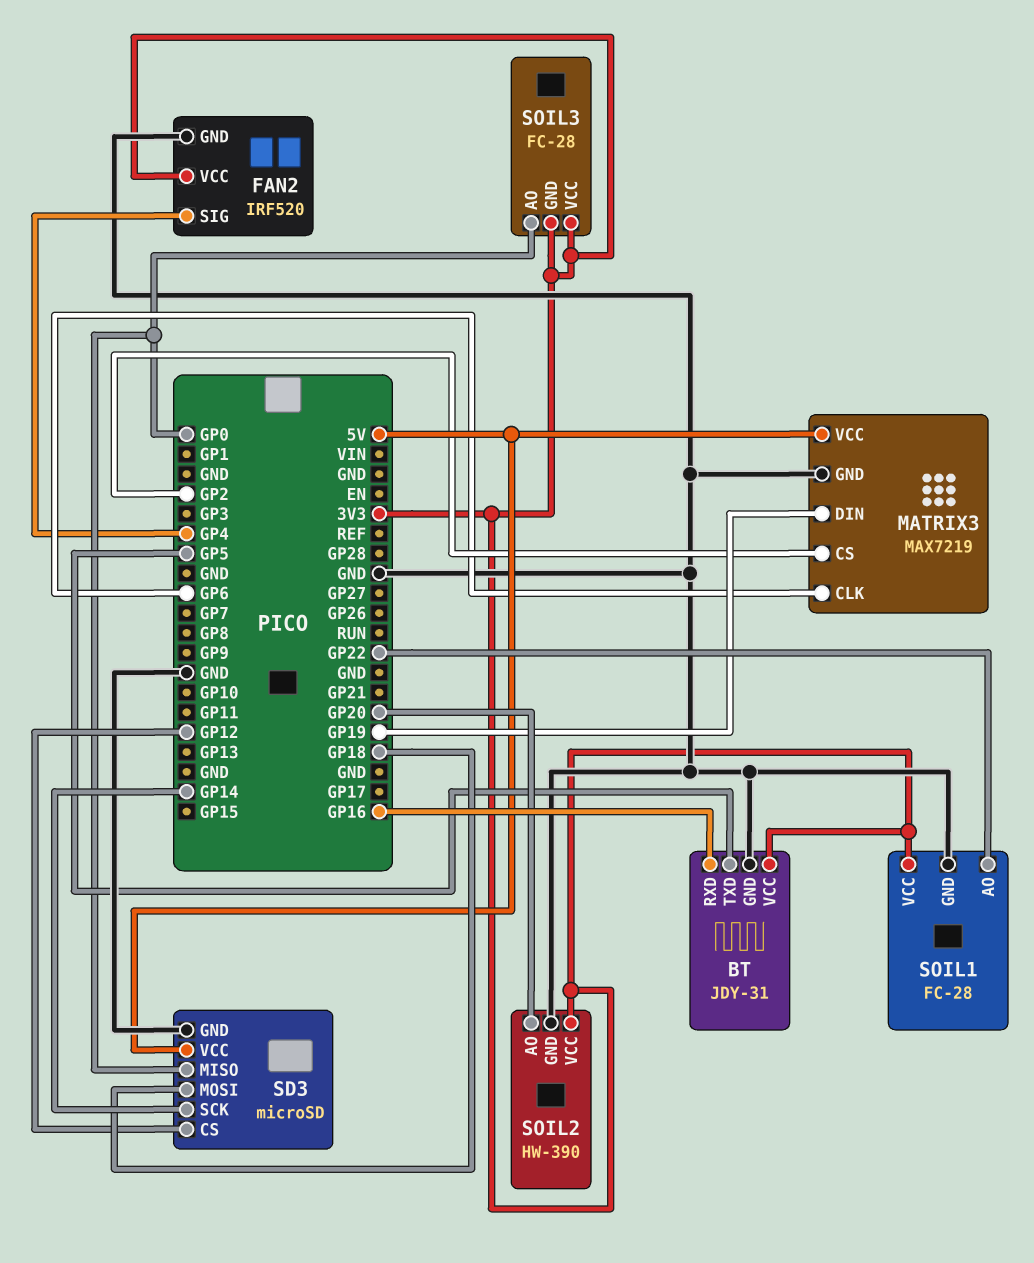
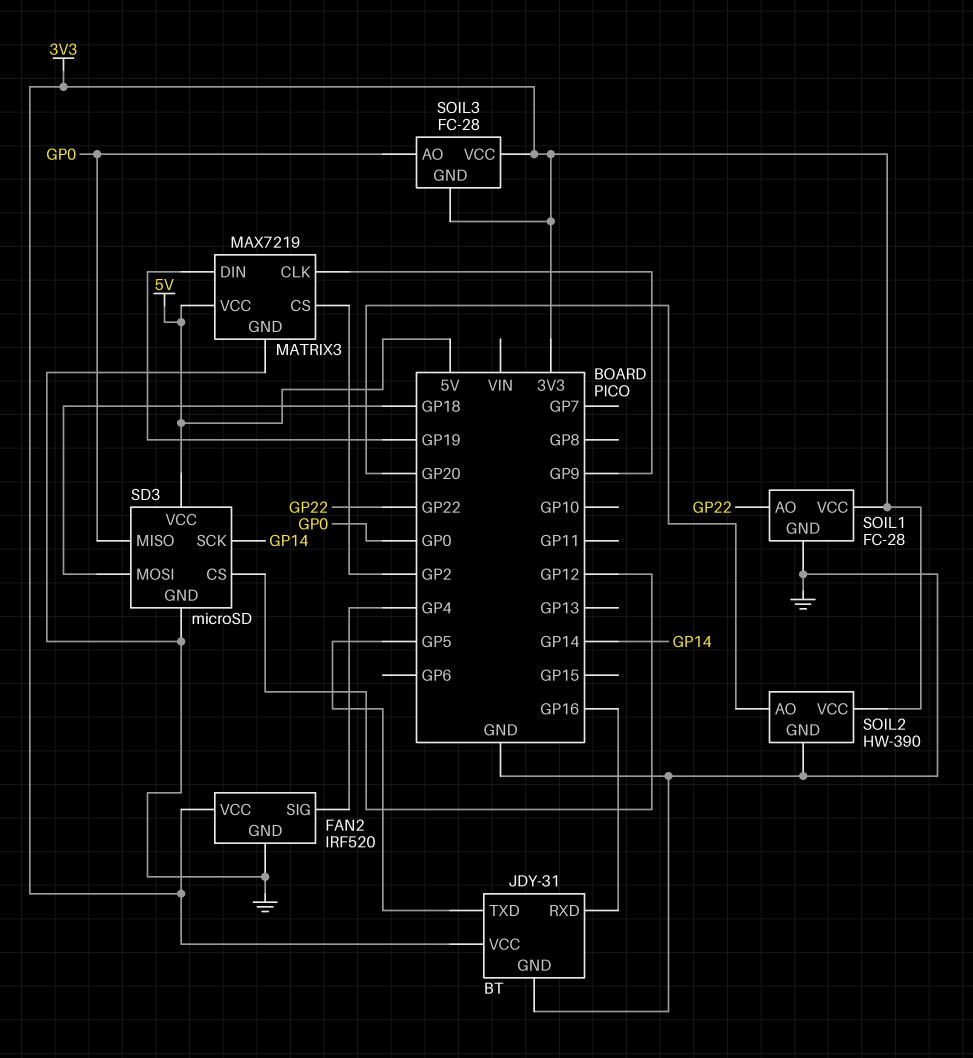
MATRIX3 pin CLK: GP6 -> GP9

